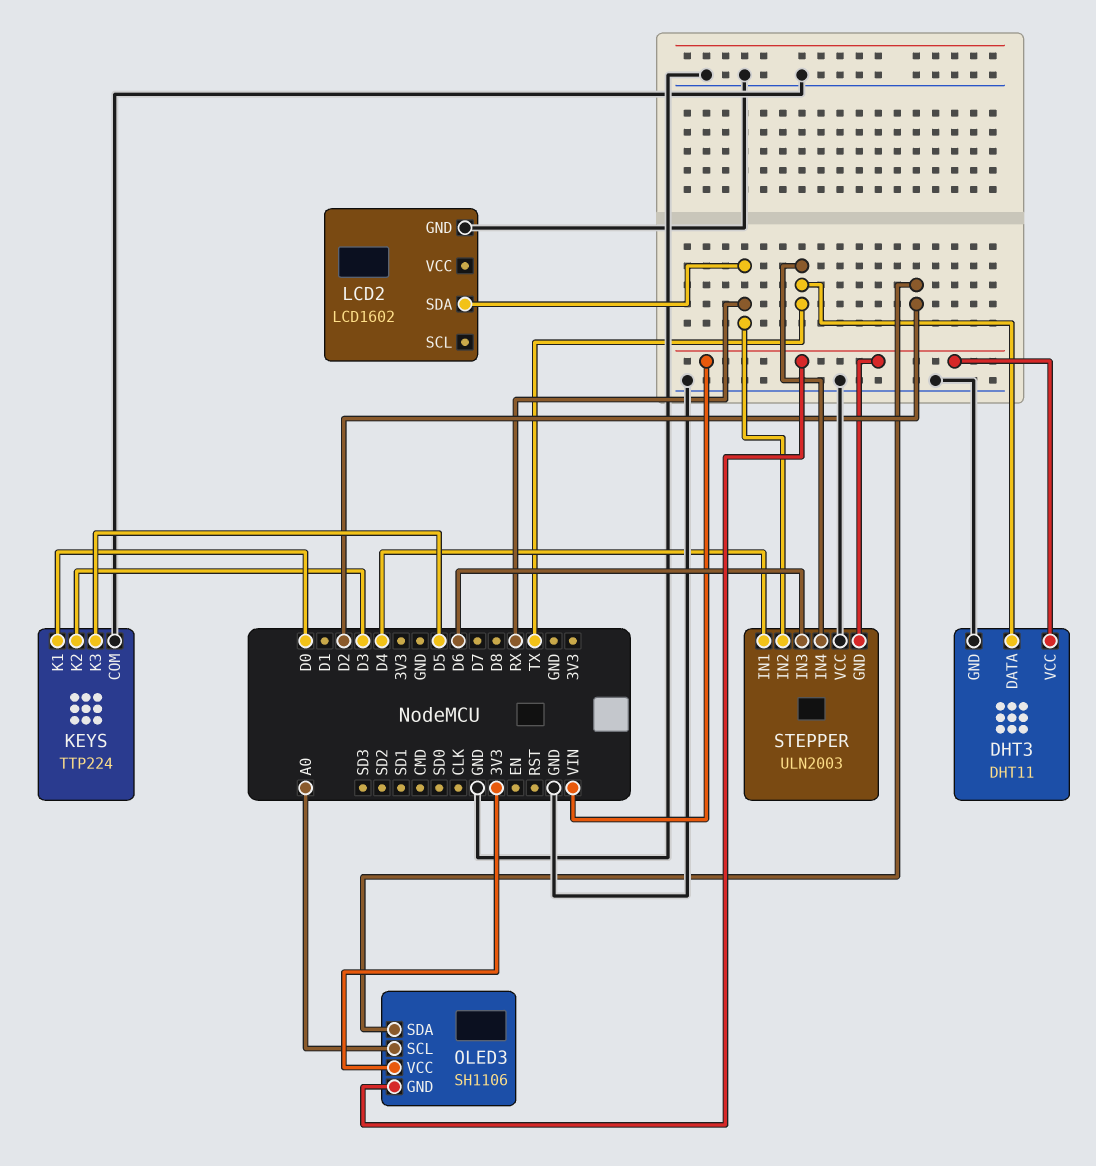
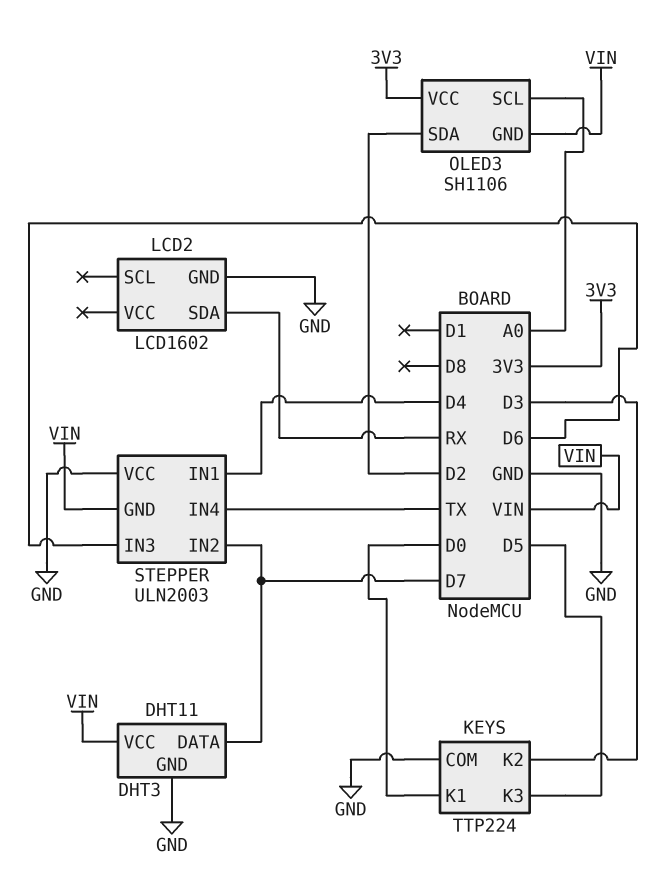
DHT3 pin DATA: TX -> D7
STEPPER pin IN2: RX -> D7

